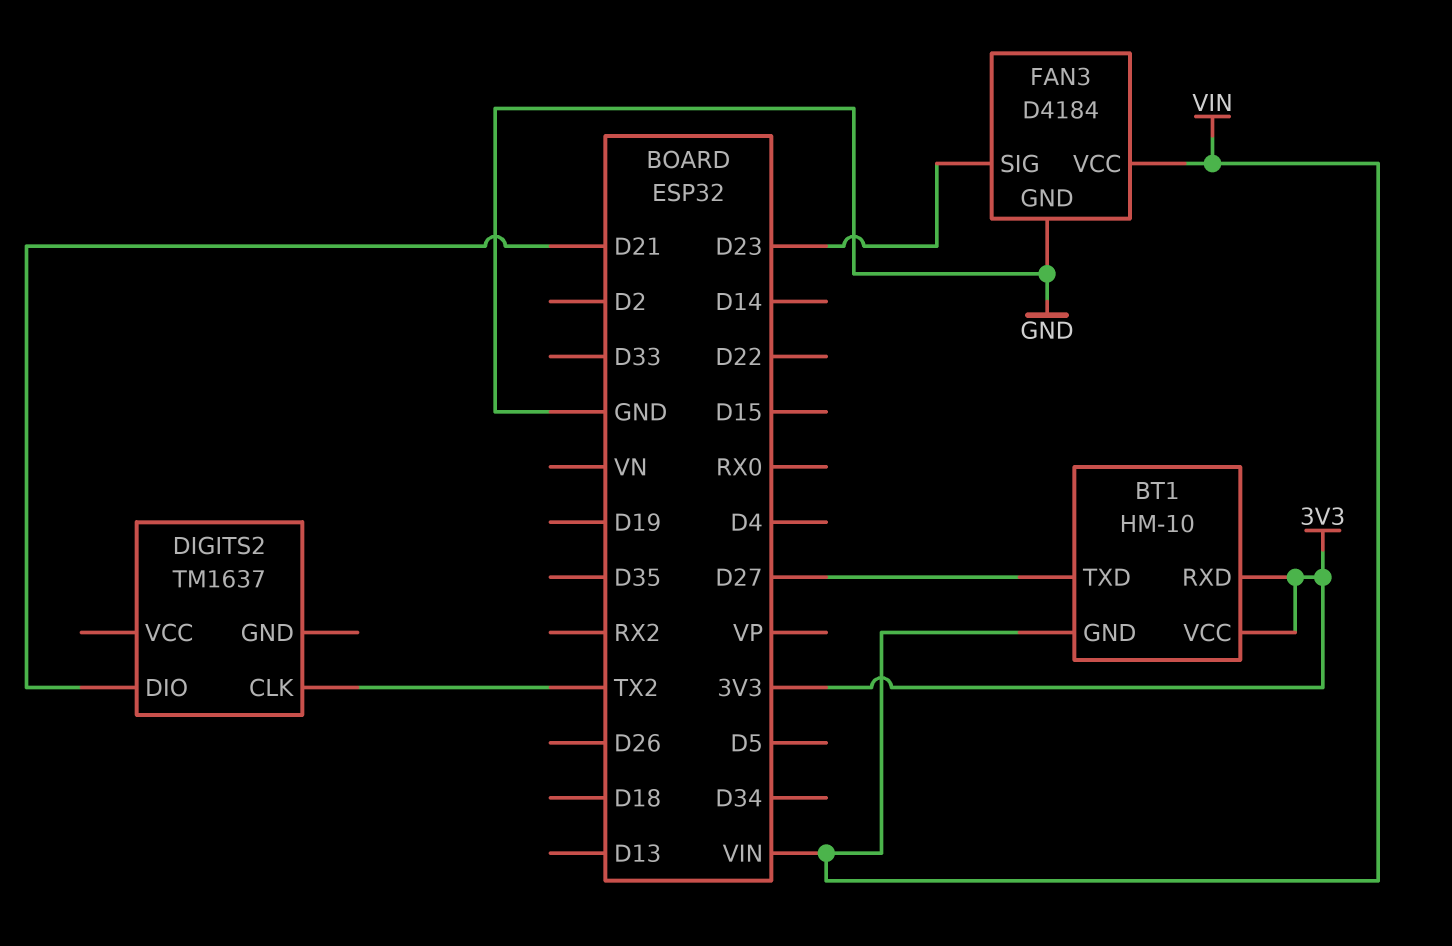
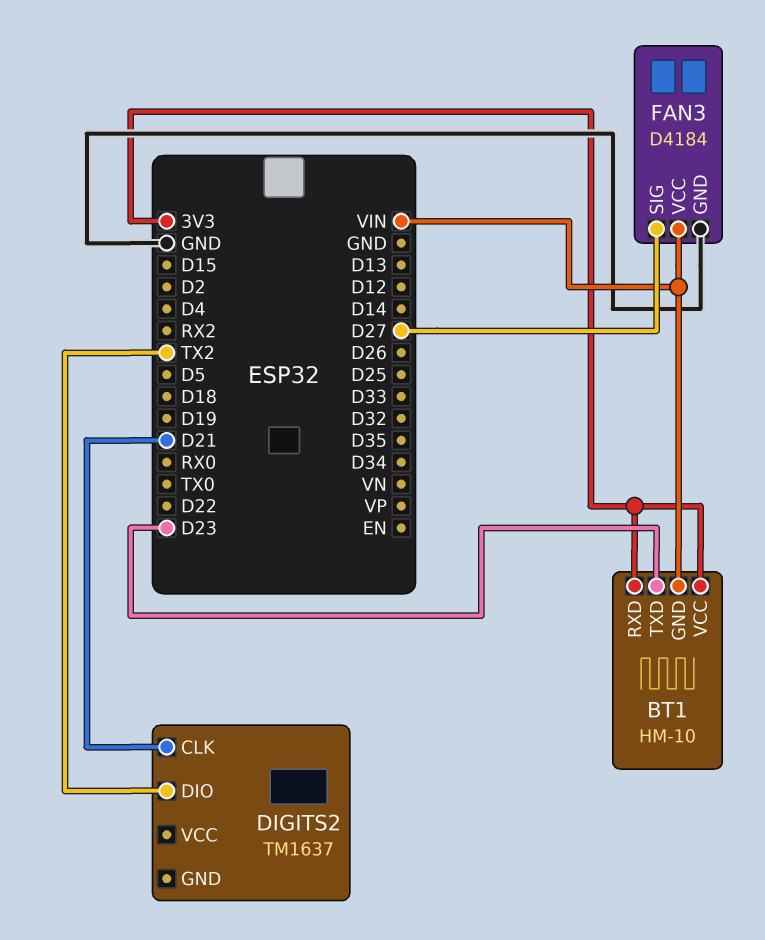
BT1 pin TXD: D27 -> D23
DIGITS2 pin CLK: TX2 -> D21
DIGITS2 pin DIO: D21 -> TX2
FAN3 pin SIG: D23 -> D27

